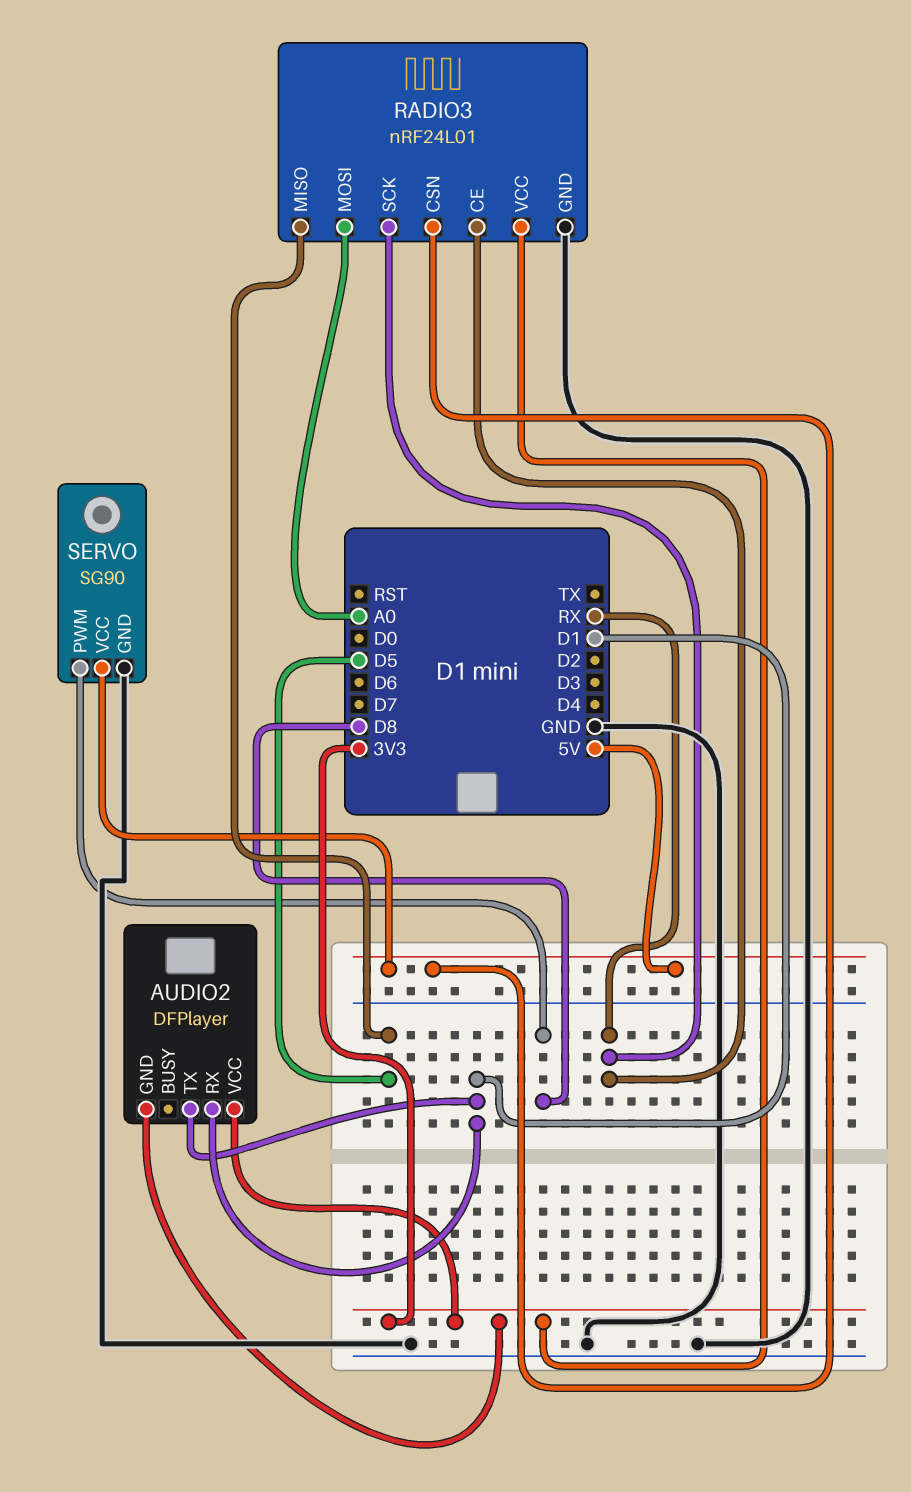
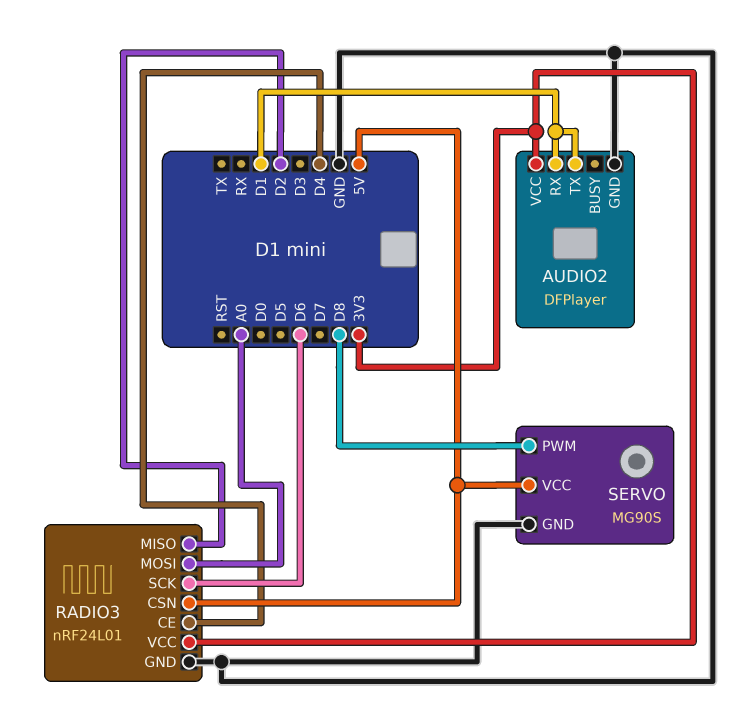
AUDIO2 pin GND: 3V3 -> GND
RADIO3 pin CE: RX -> D4
RADIO3 pin MISO: D5 -> D2
RADIO3 pin SCK: RX -> D6
SERVO: SG90 -> MG90S

